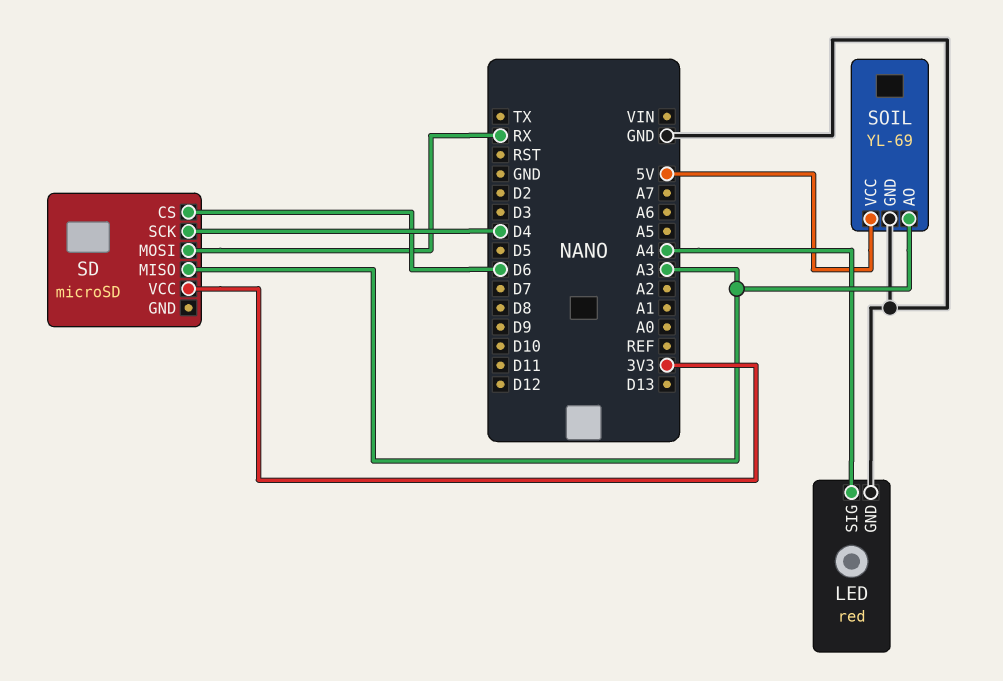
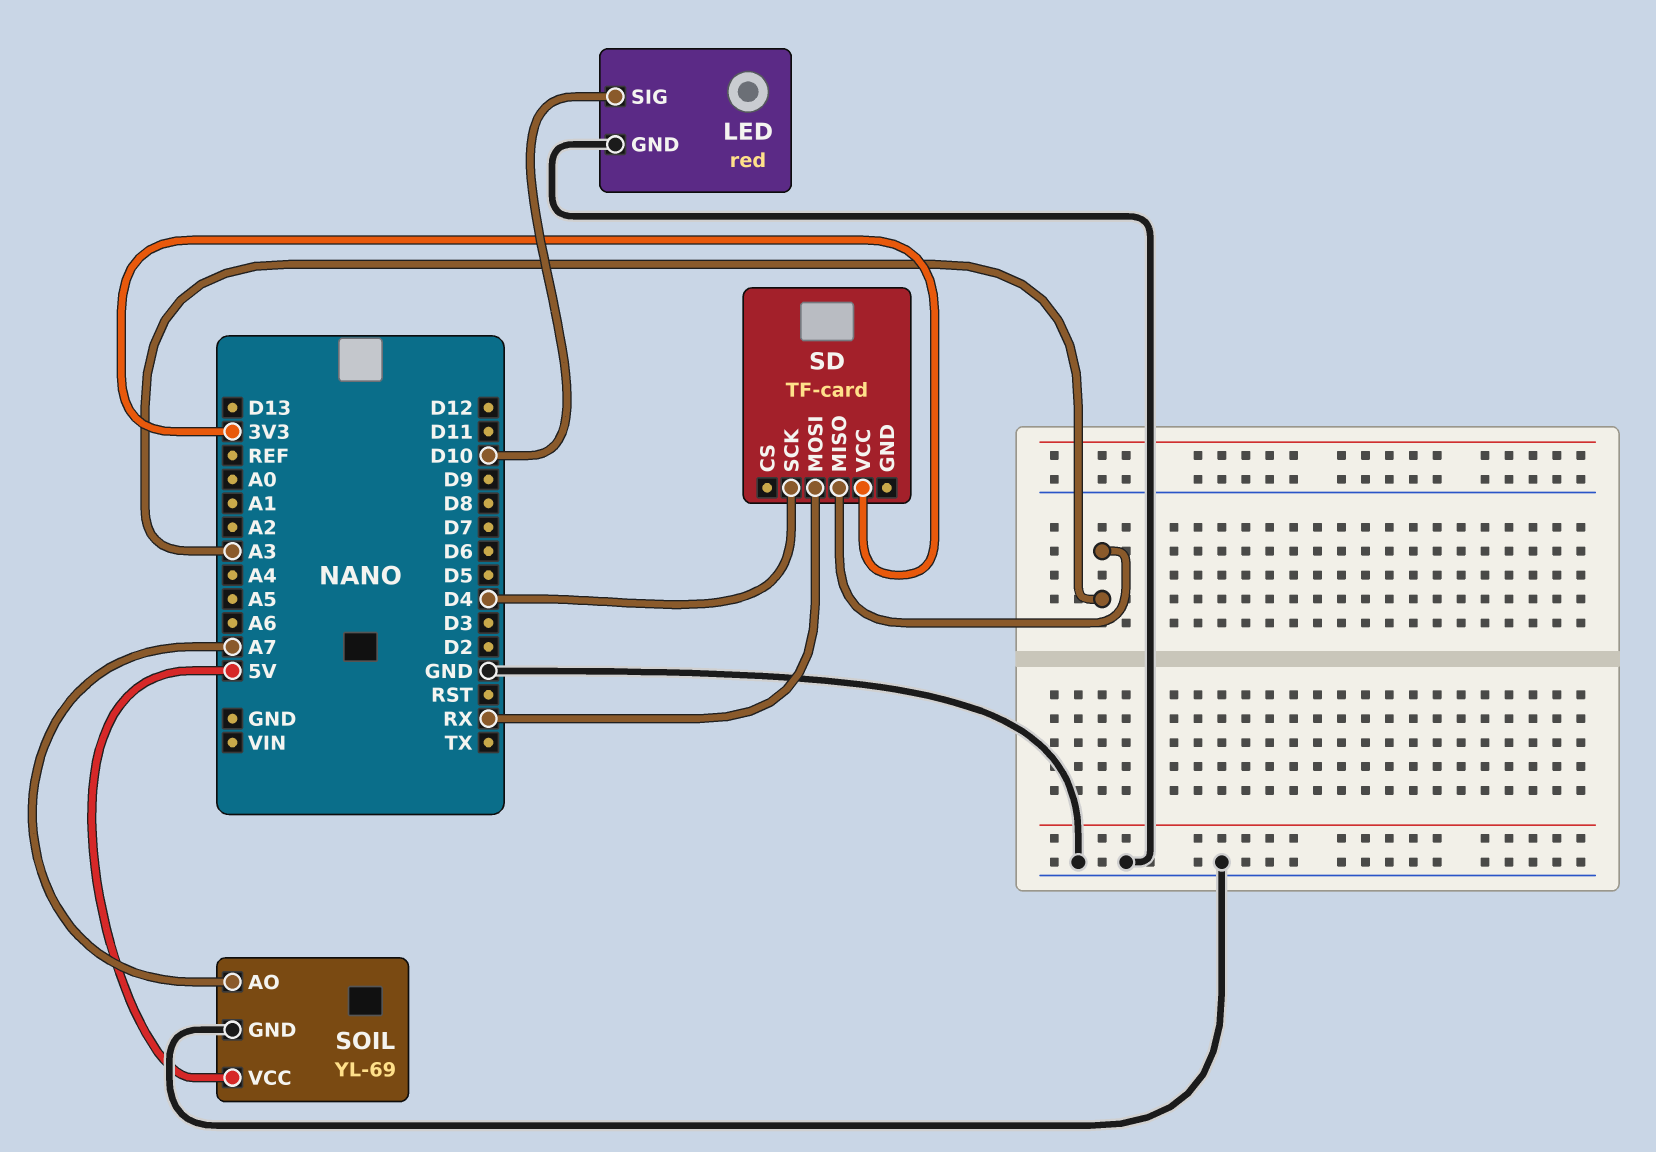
LED pin SIG: A4 -> D10
SD: microSD -> TF-card
SD pin CS: D6 -> none
SOIL pin AO: A3 -> A7

